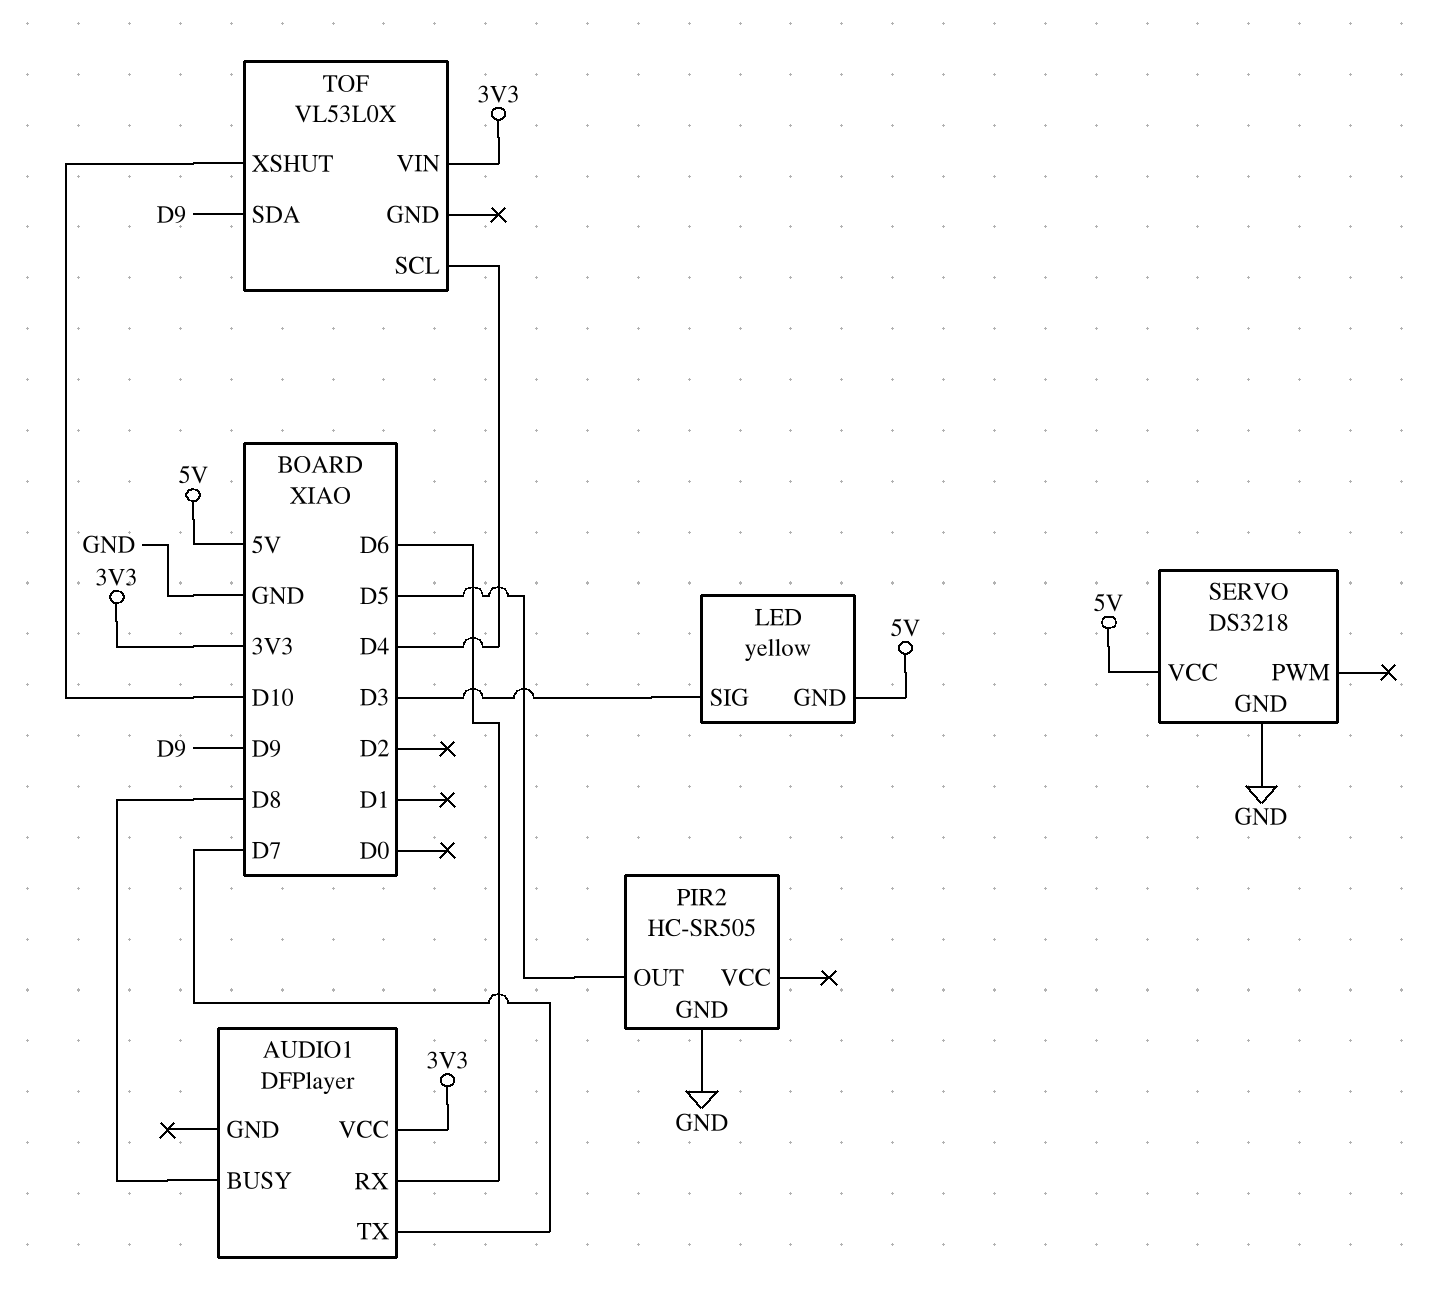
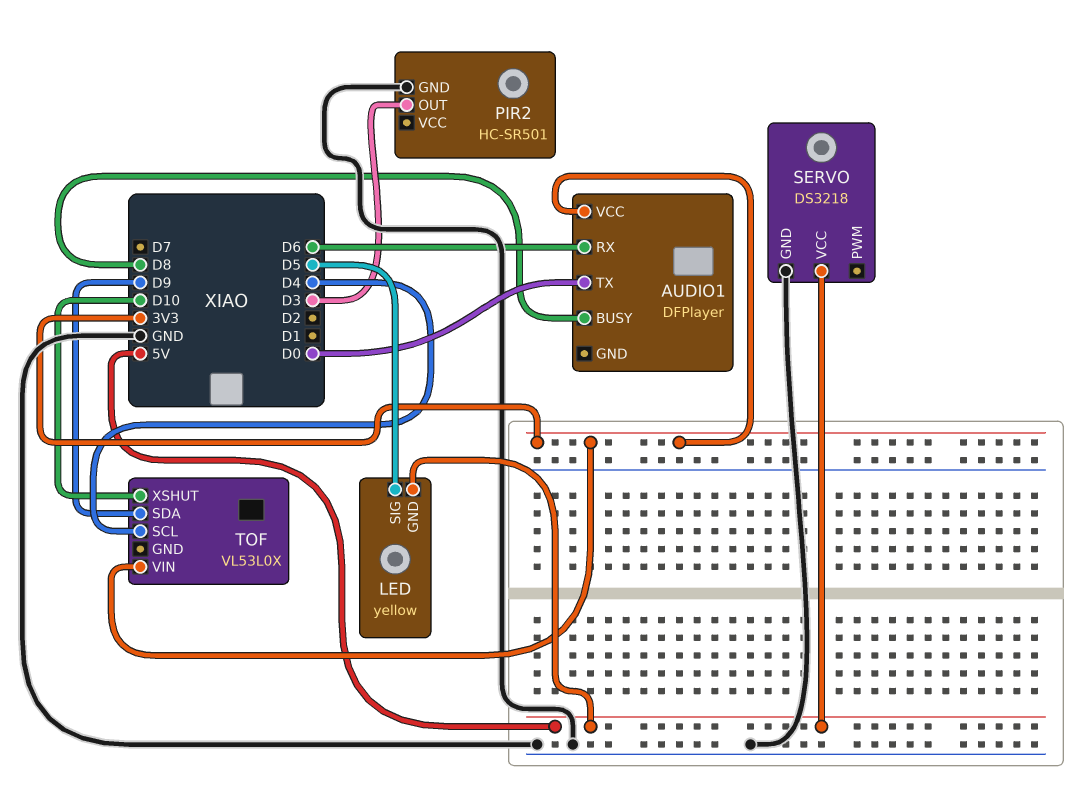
AUDIO1 pin TX: D7 -> D0
LED pin SIG: D3 -> D5
PIR2: HC-SR505 -> HC-SR501
PIR2 pin OUT: D5 -> D3

